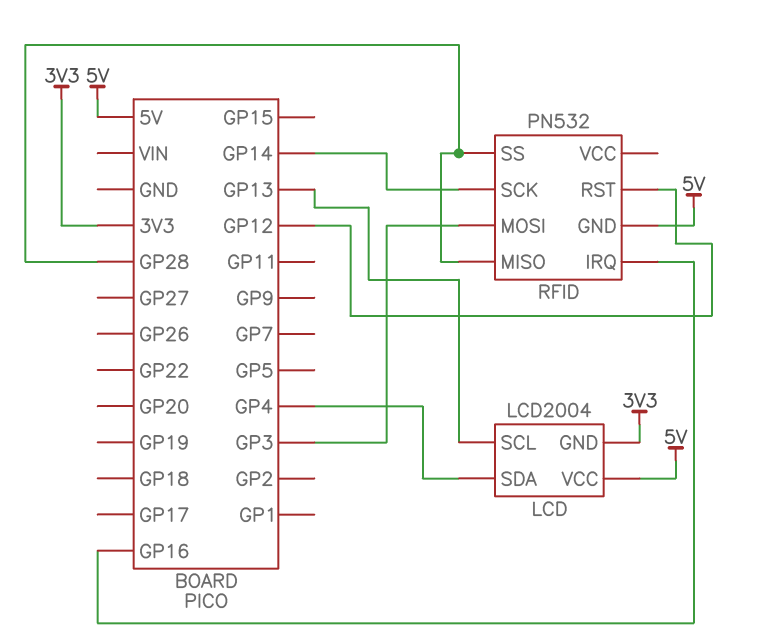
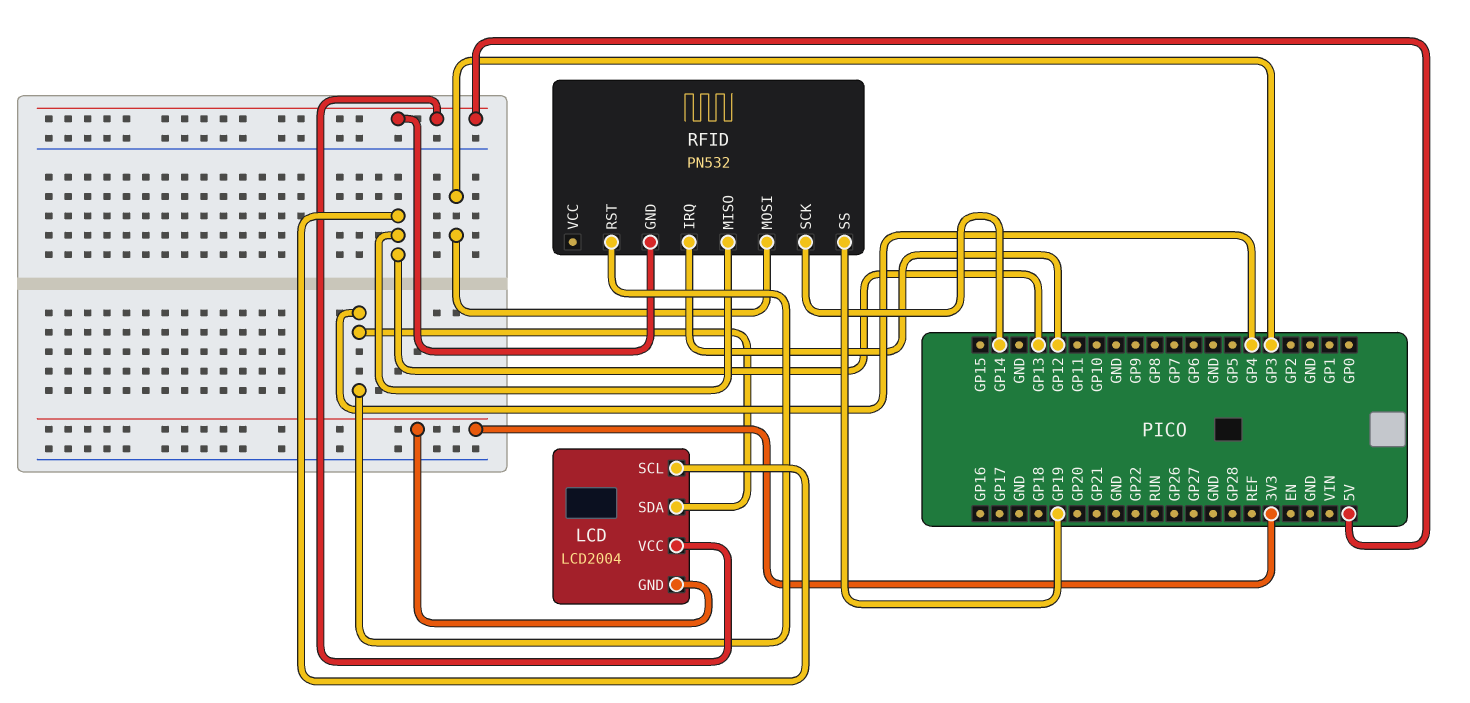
RFID pin IRQ: GP16 -> GP12
RFID pin MISO: GP28 -> GP13
RFID pin RST: GP12 -> GP4
RFID pin SS: GP28 -> GP19

